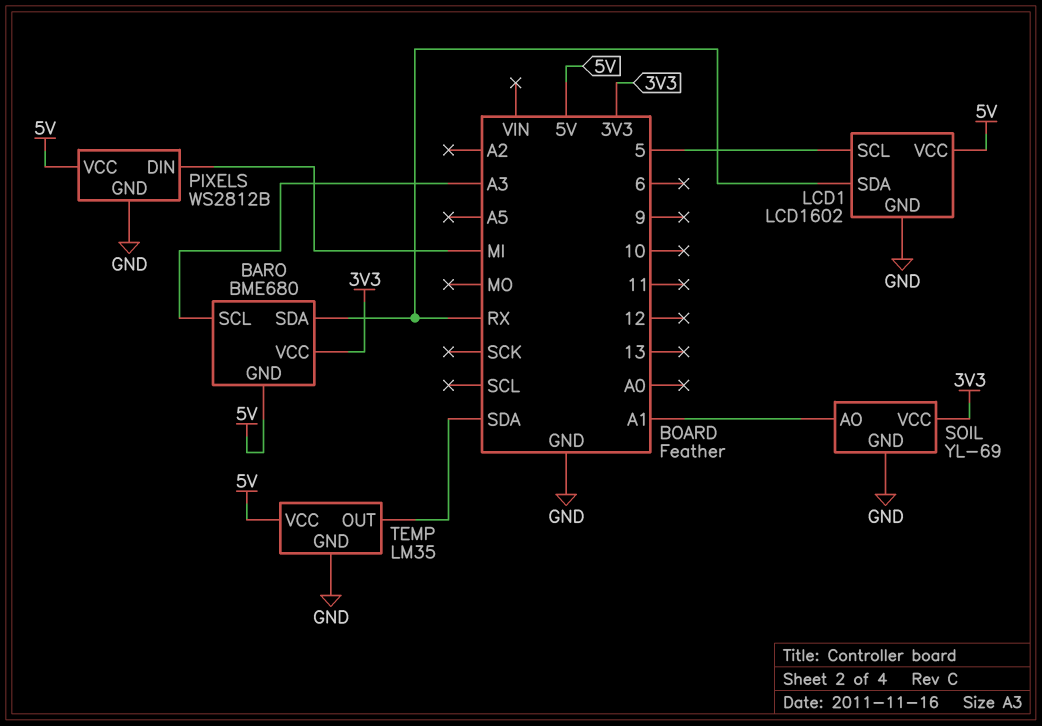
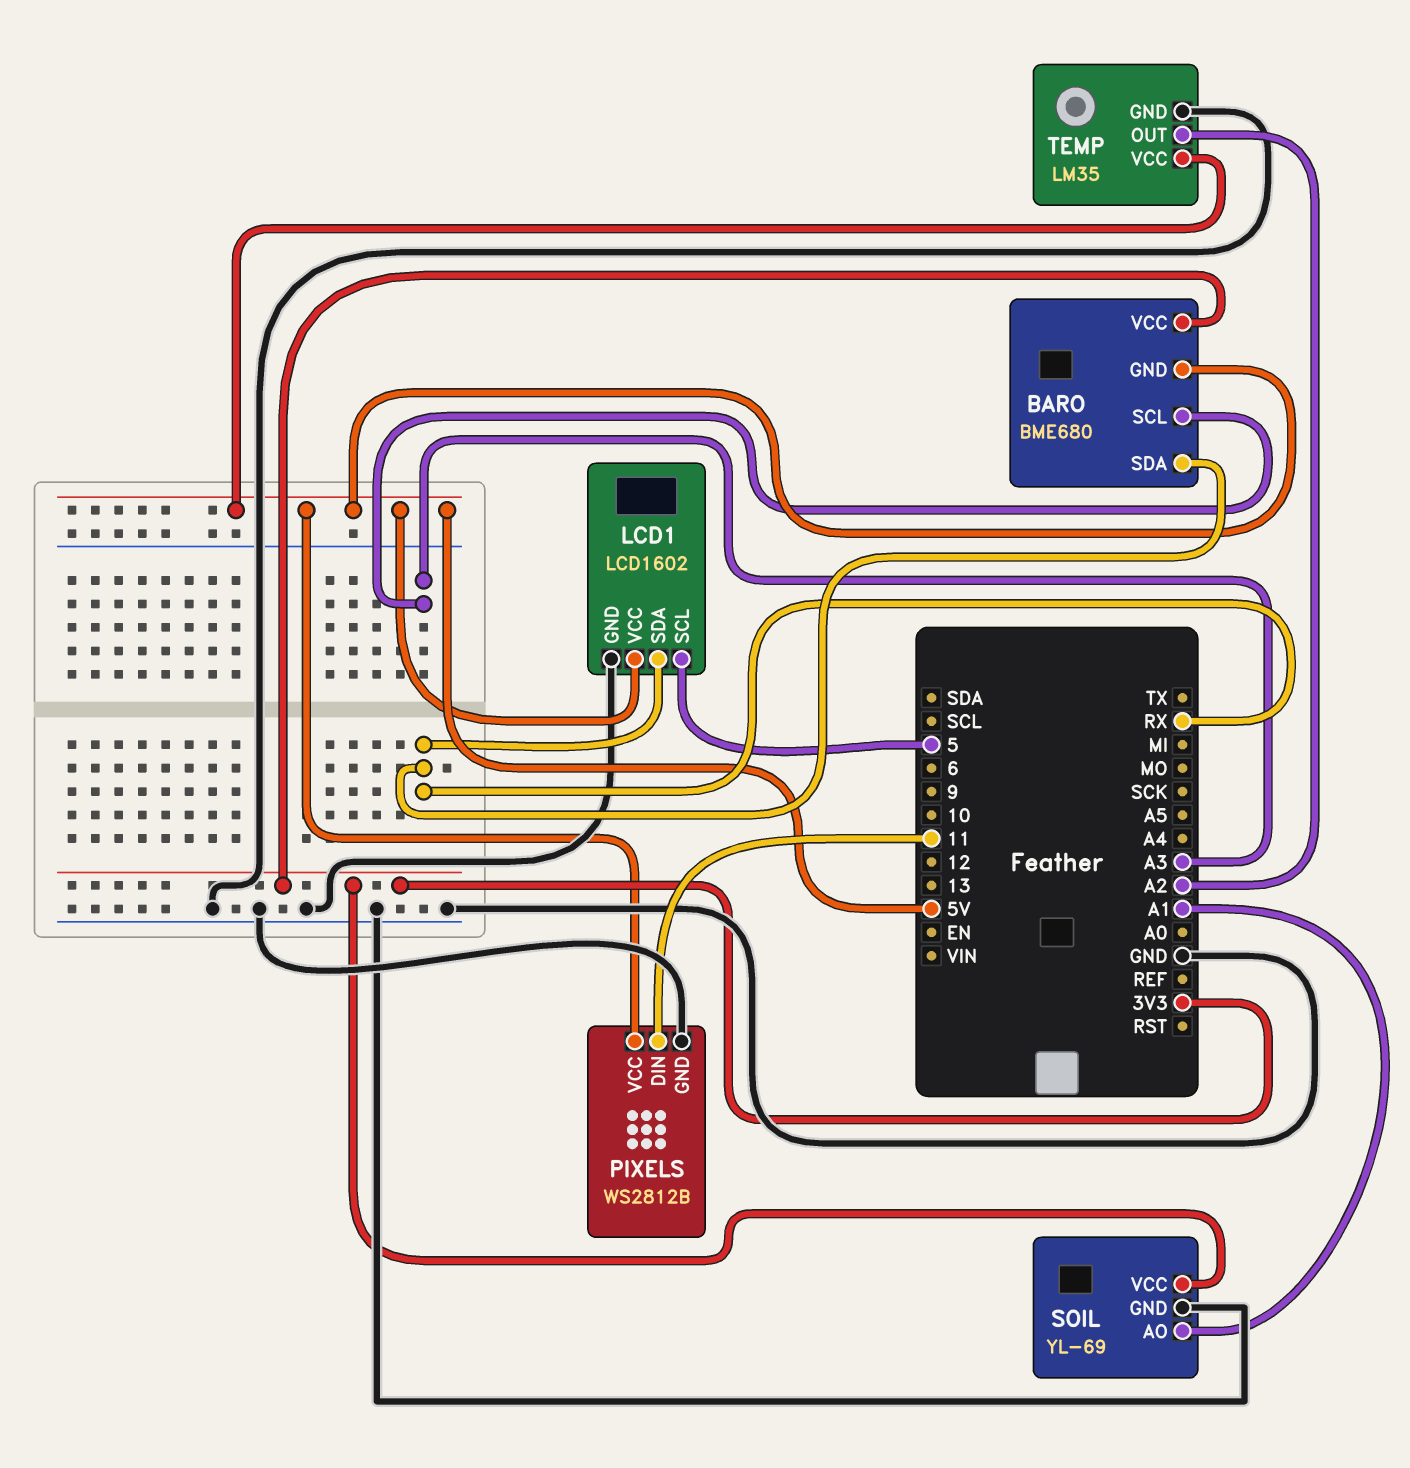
PIXELS pin DIN: MI -> 11
TEMP pin OUT: SDA -> A2

